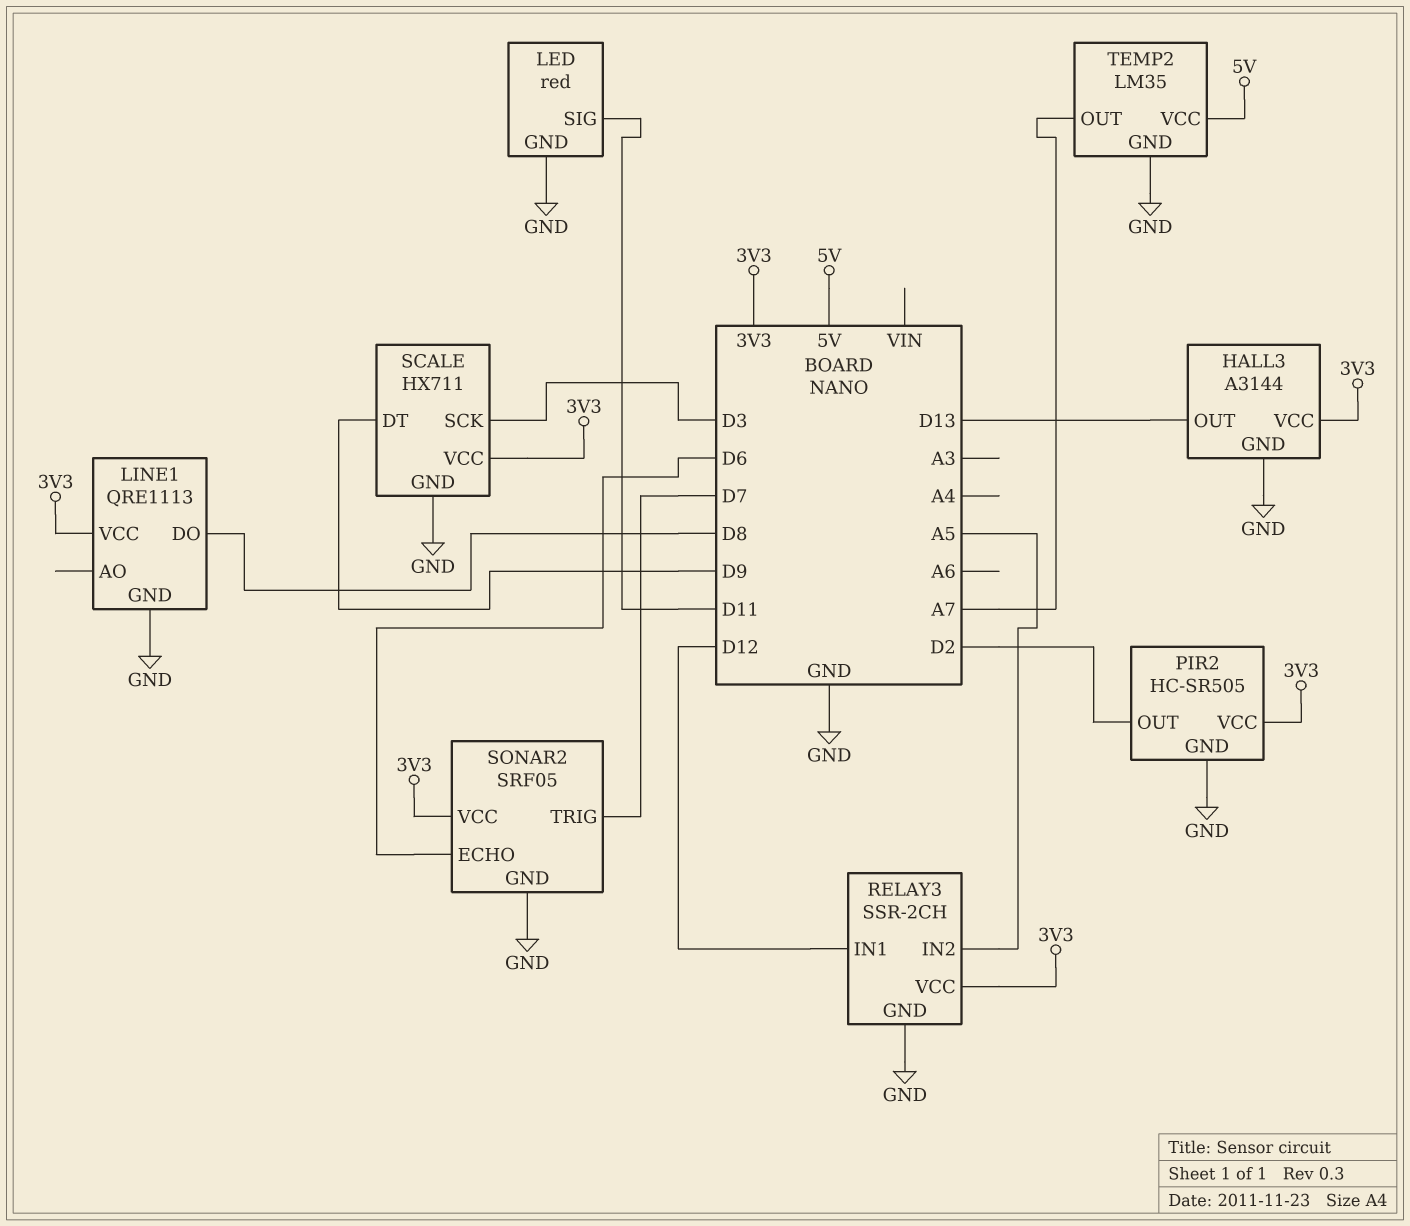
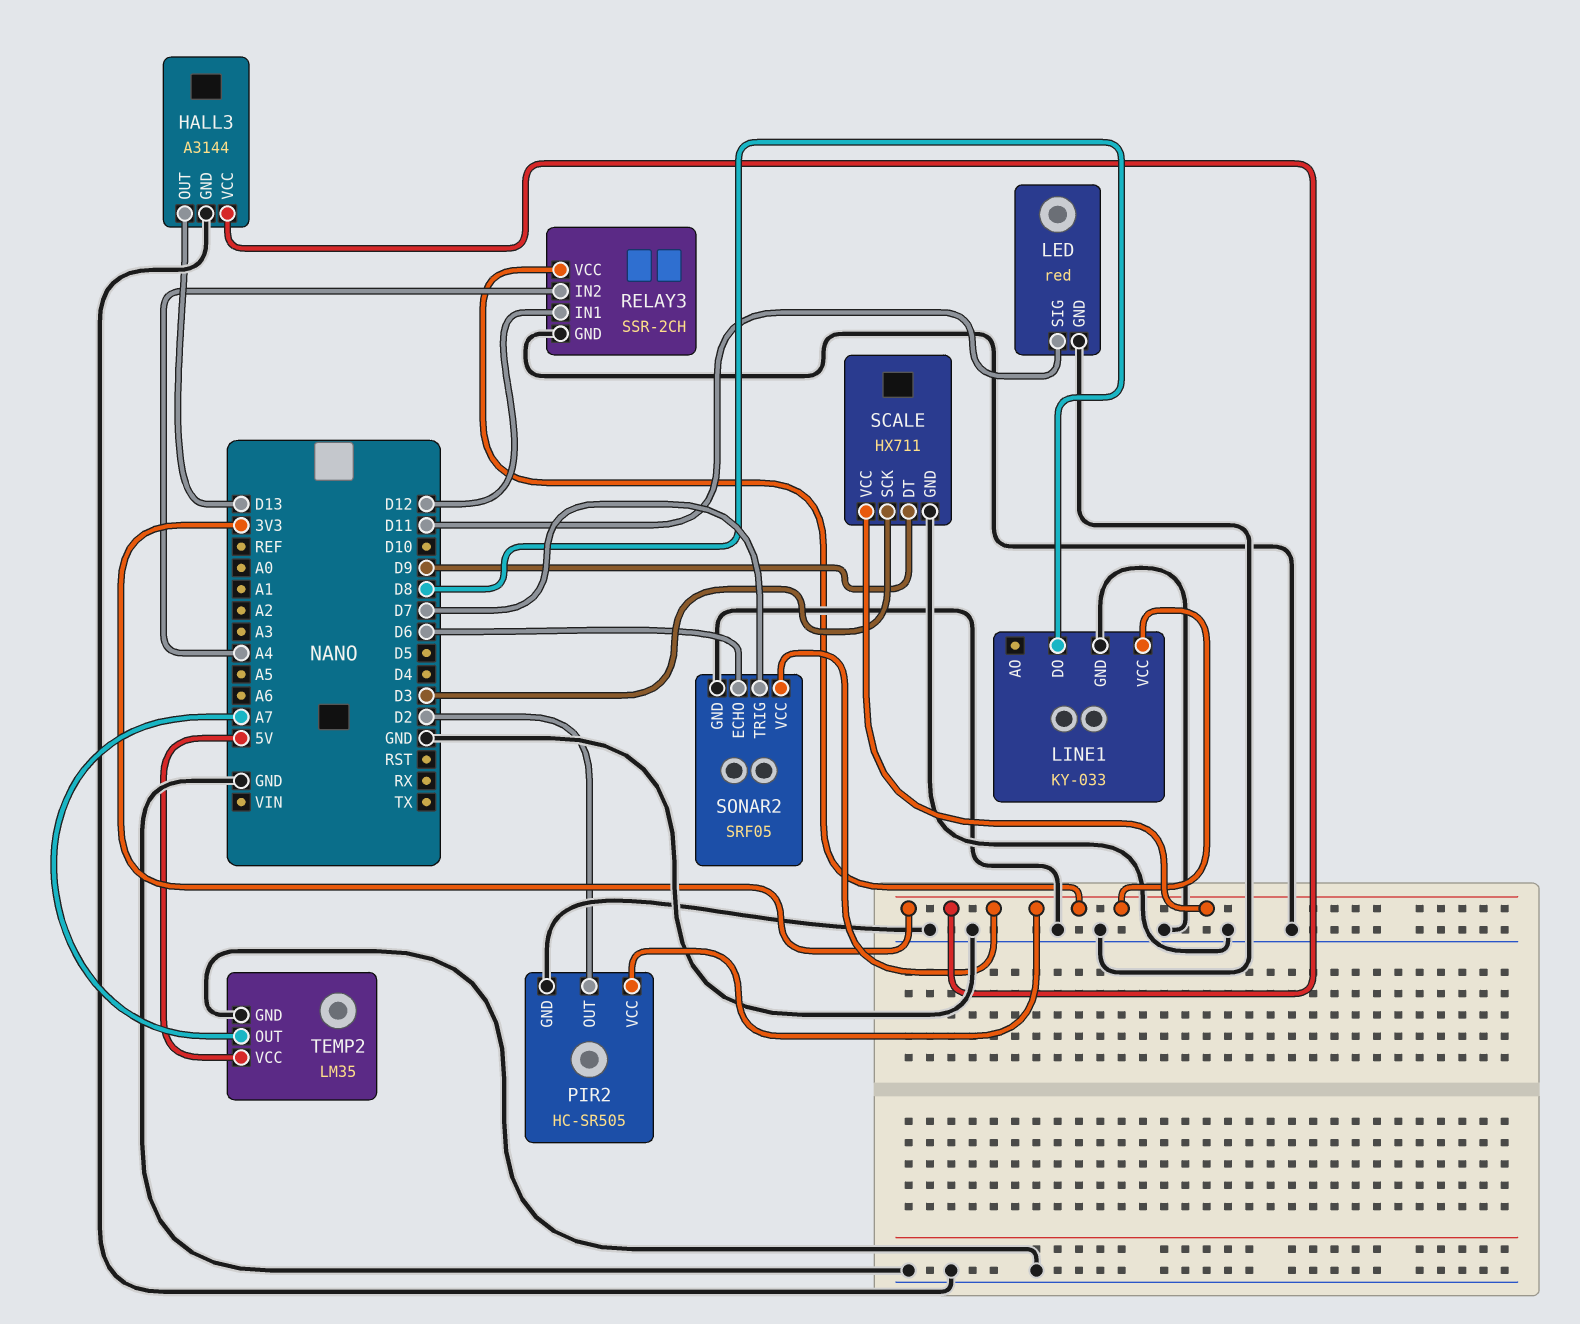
LINE1: QRE1113 -> KY-033
RELAY3 pin IN2: A5 -> A4

